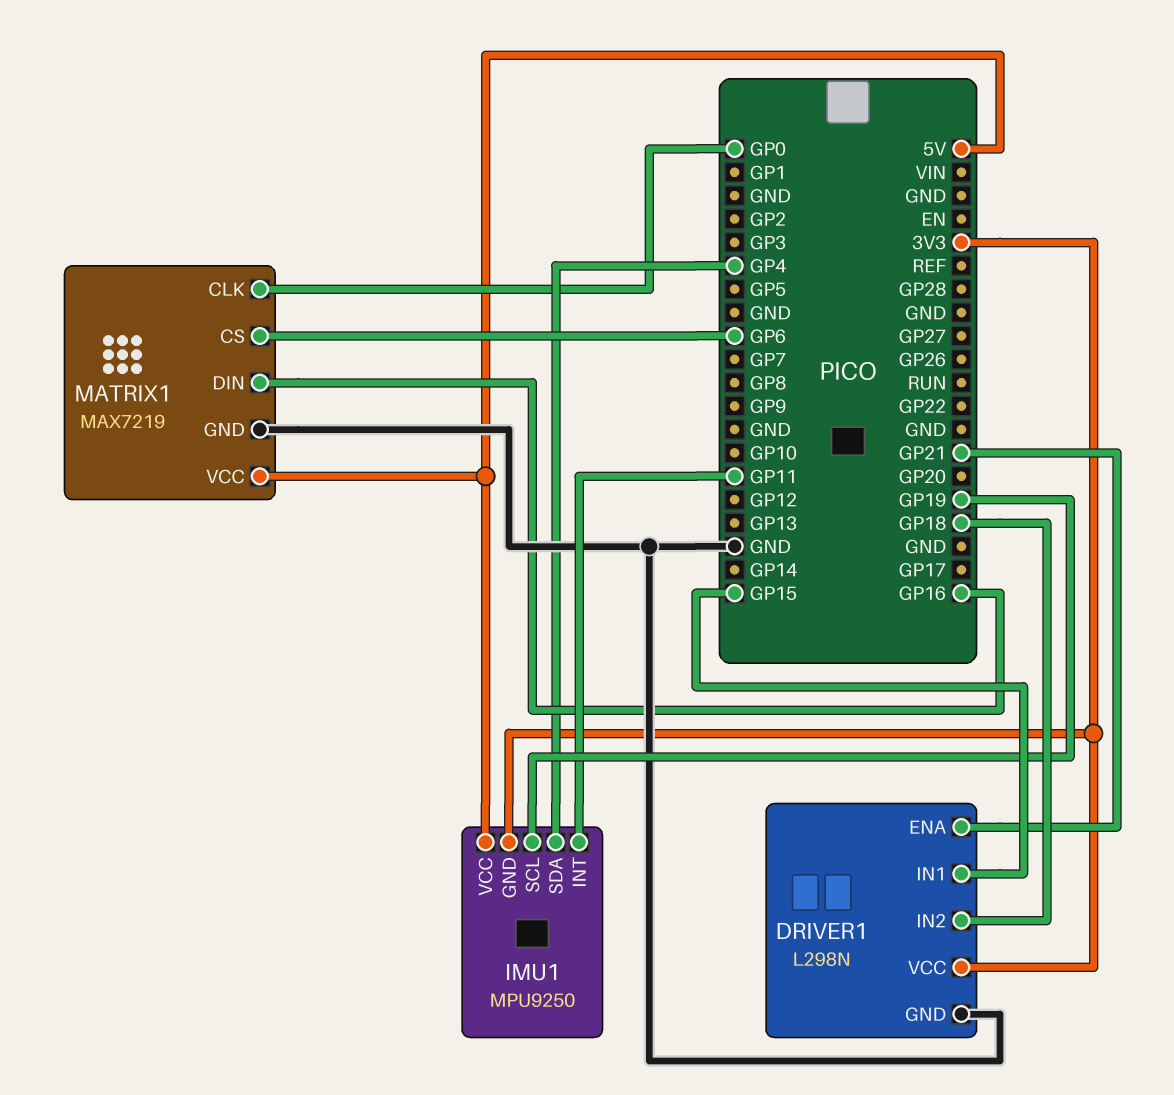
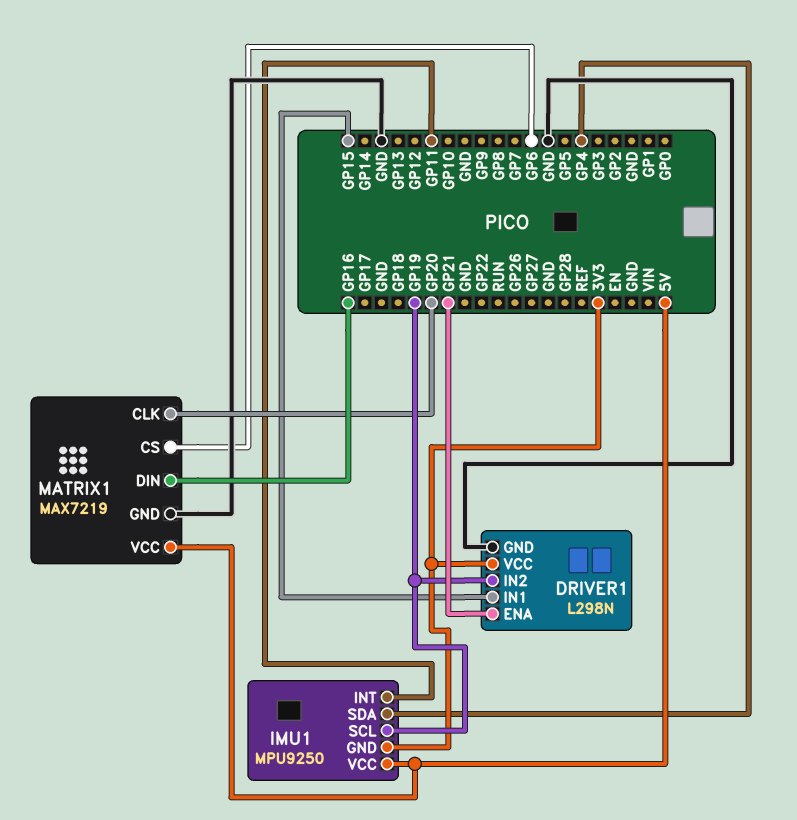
DRIVER1 pin IN2: GP18 -> GP19
MATRIX1 pin CLK: GP0 -> GP20

